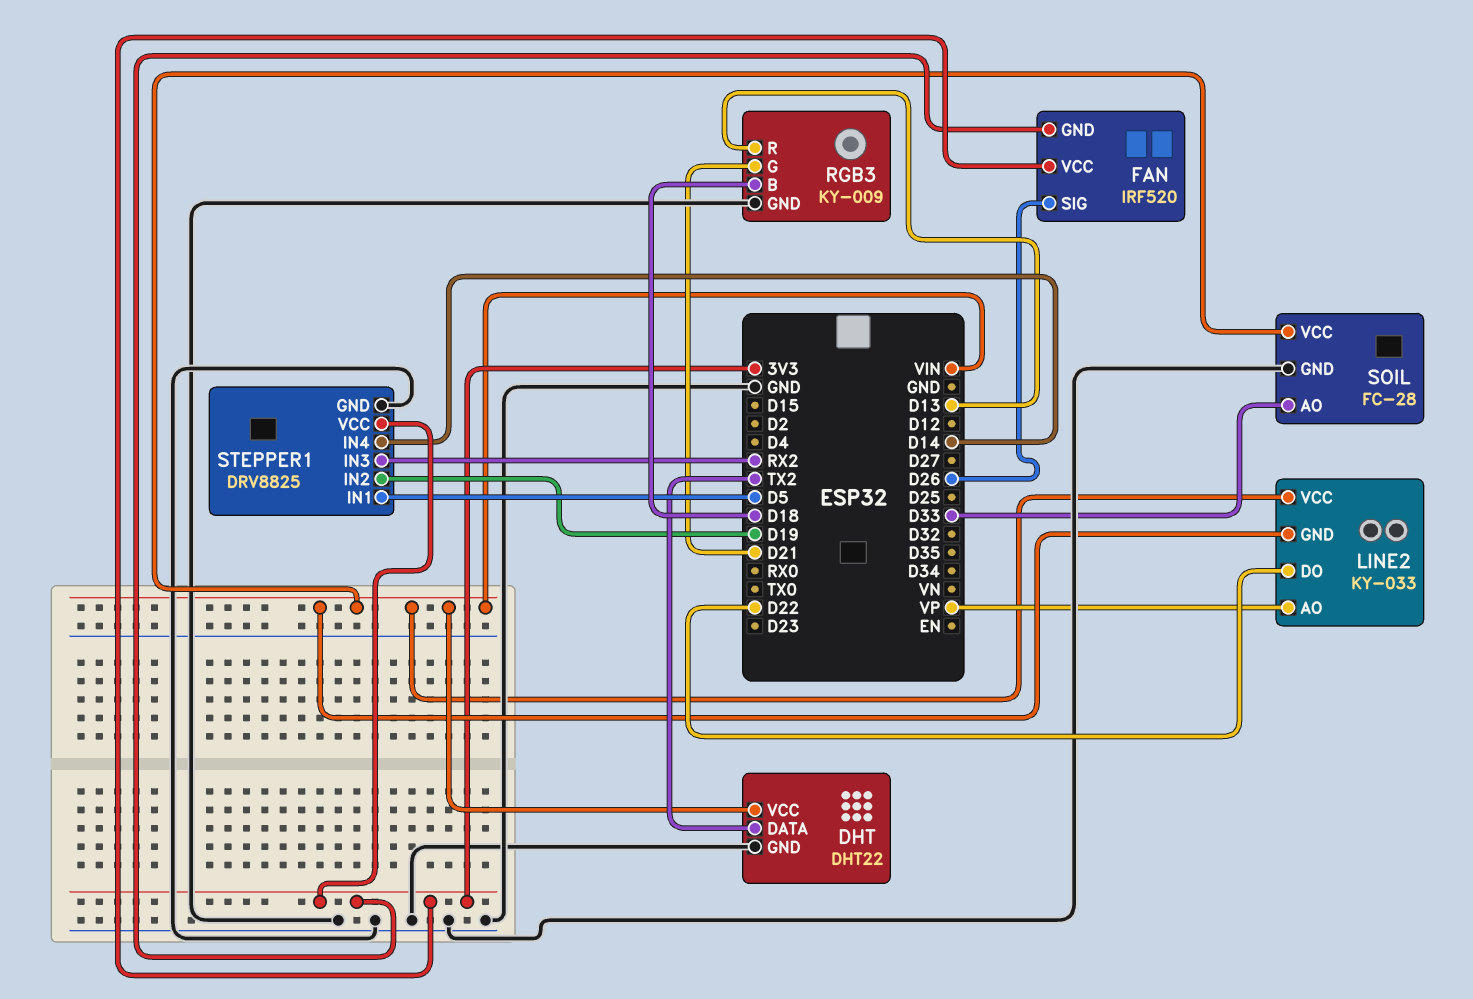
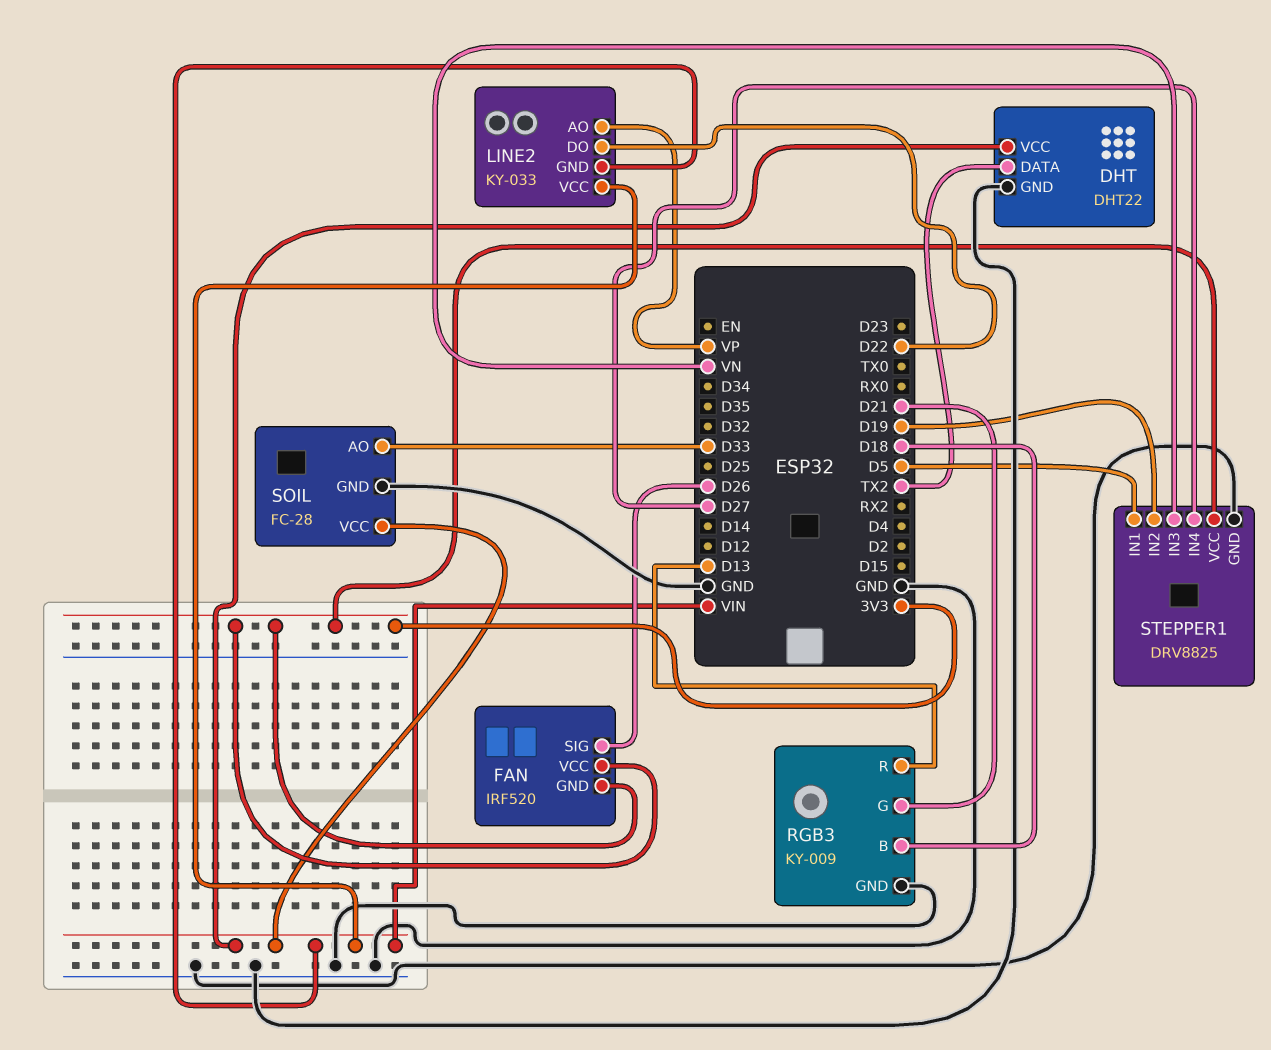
STEPPER1 pin IN3: RX2 -> VN
STEPPER1 pin IN4: D14 -> D27

